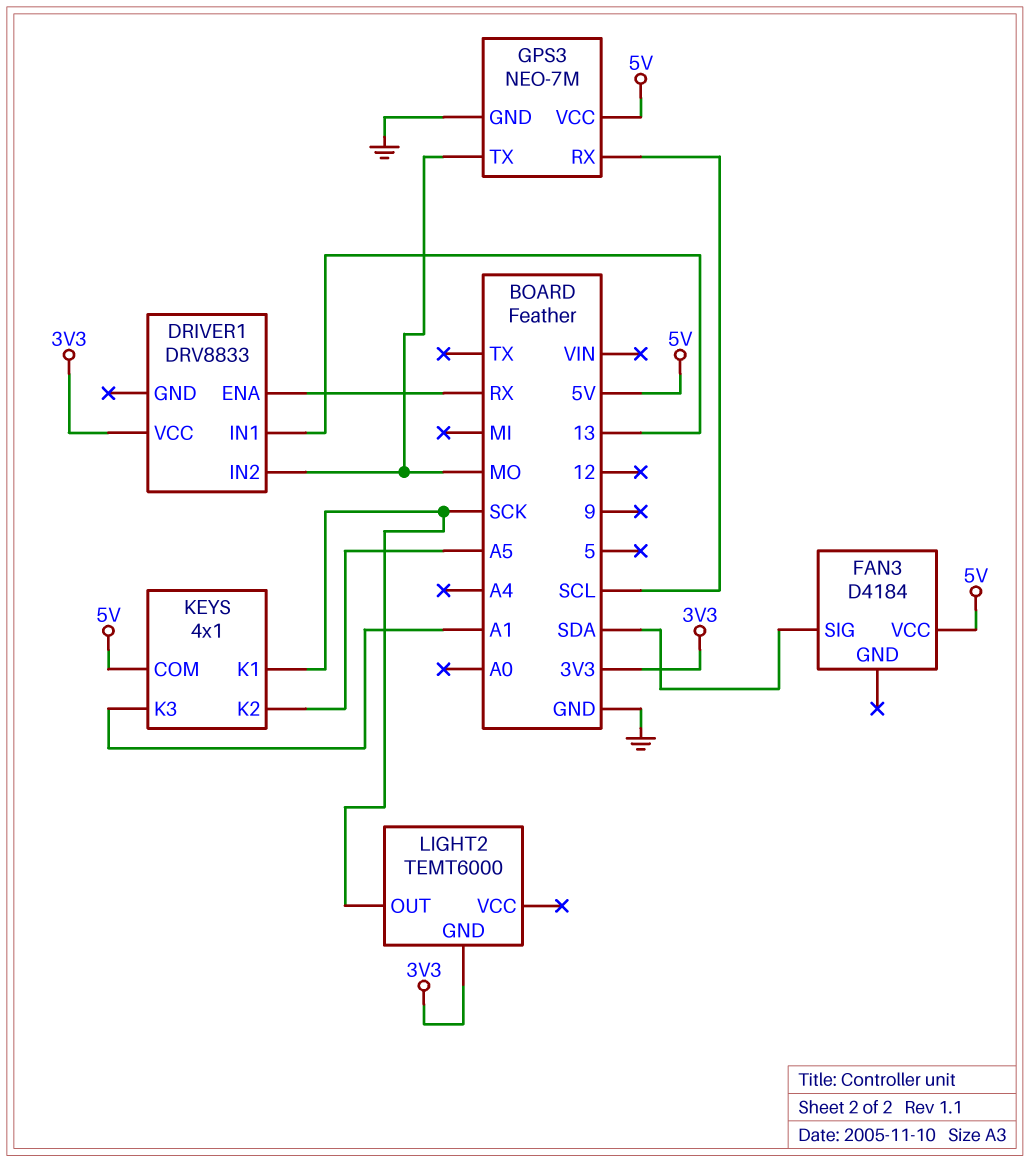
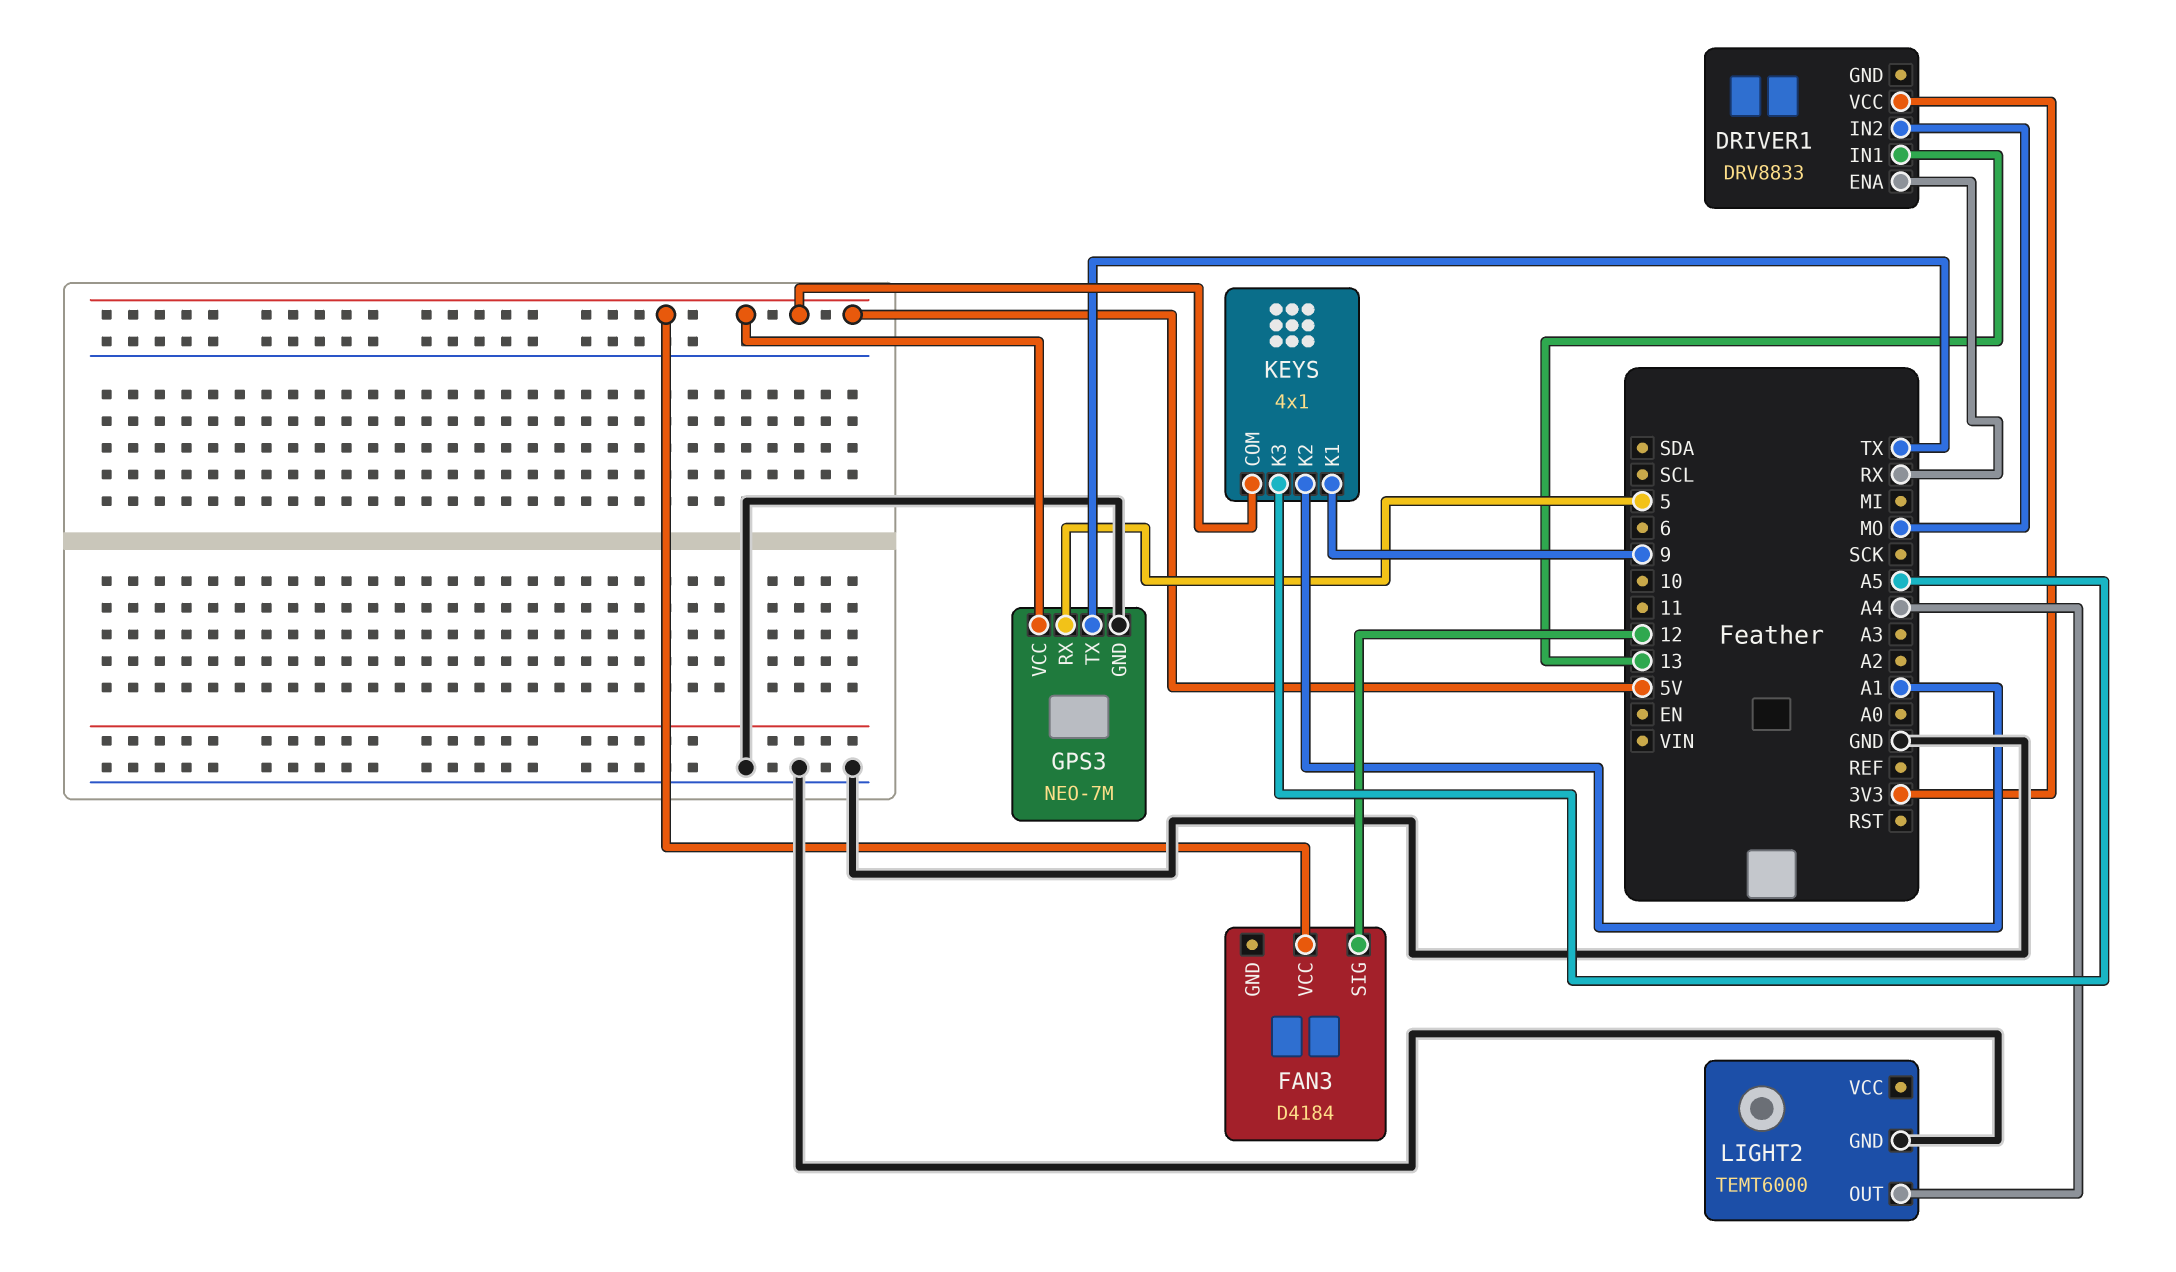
FAN3 pin SIG: SDA -> 12
GPS3 pin RX: SCL -> 5
GPS3 pin TX: MO -> TX
KEYS pin K1: SCK -> 9
KEYS pin K2: A5 -> A1
KEYS pin K3: A1 -> A5
LIGHT2 pin GND: 3V3 -> GND
LIGHT2 pin OUT: SCK -> A4

